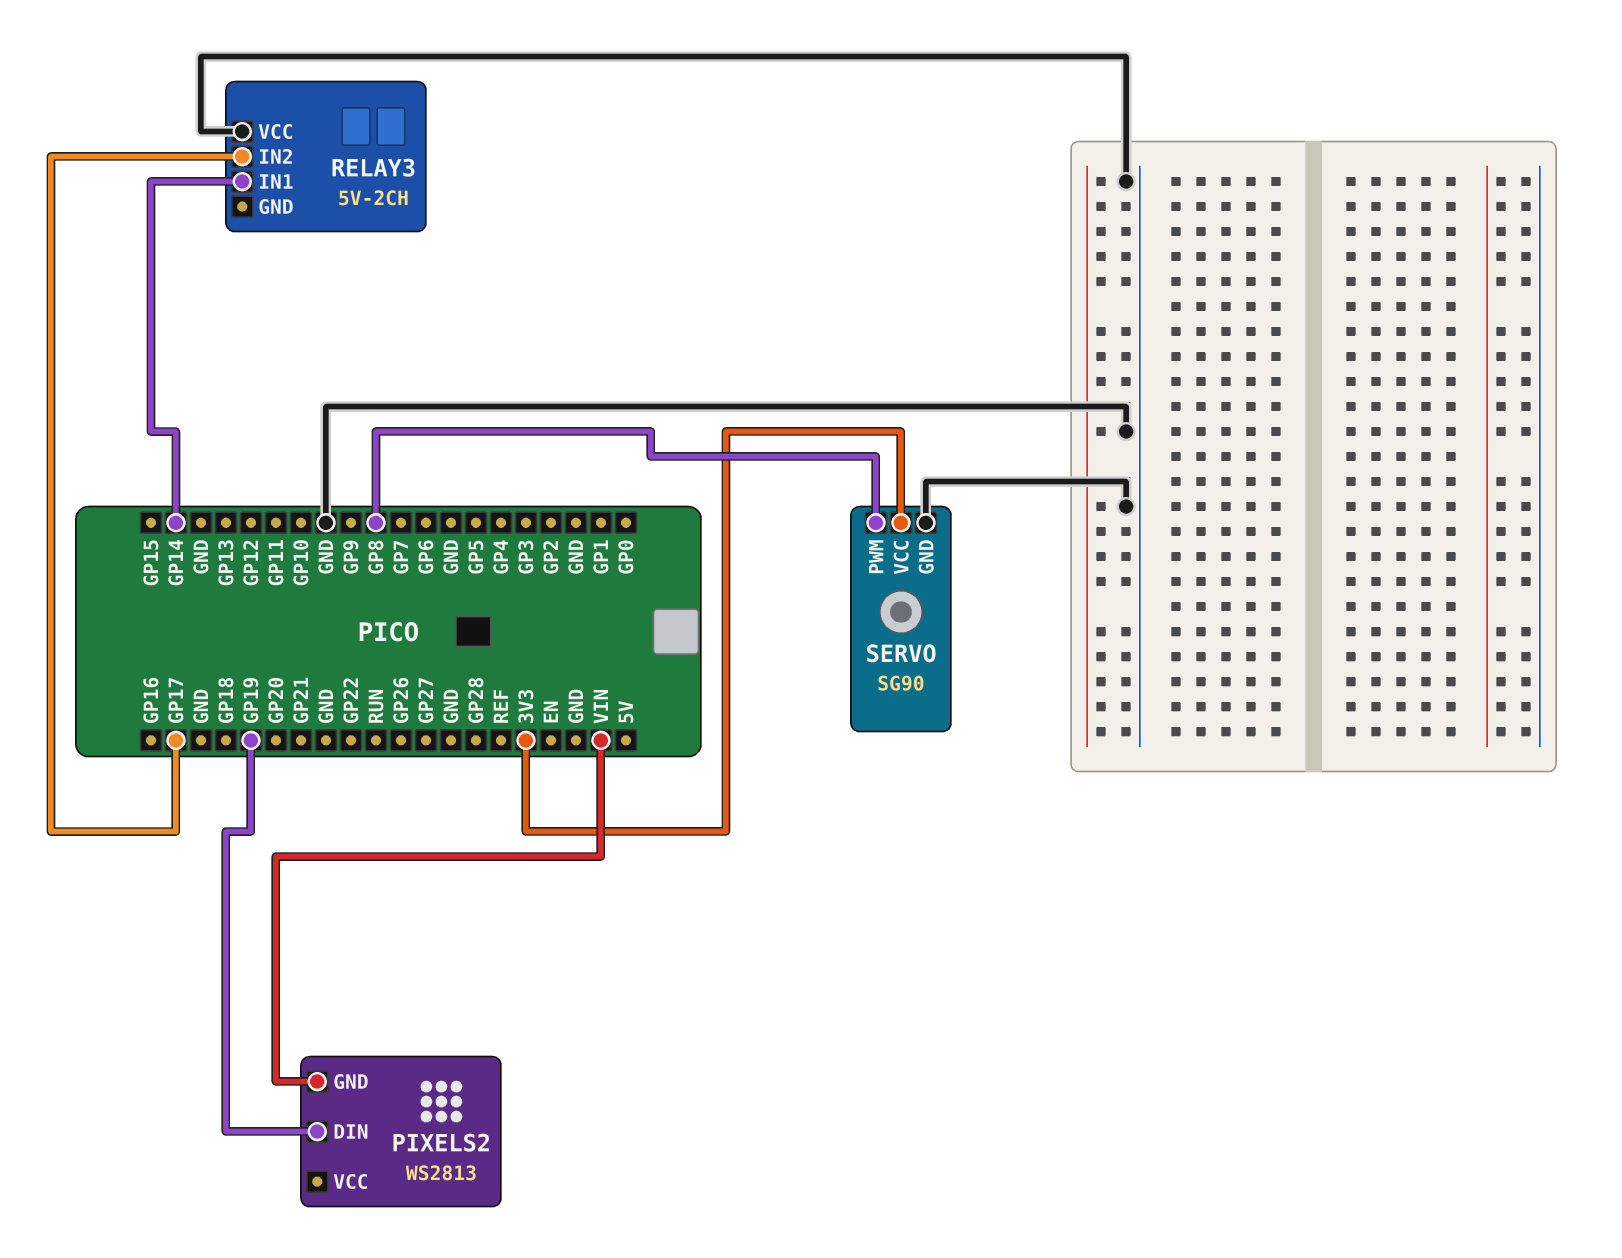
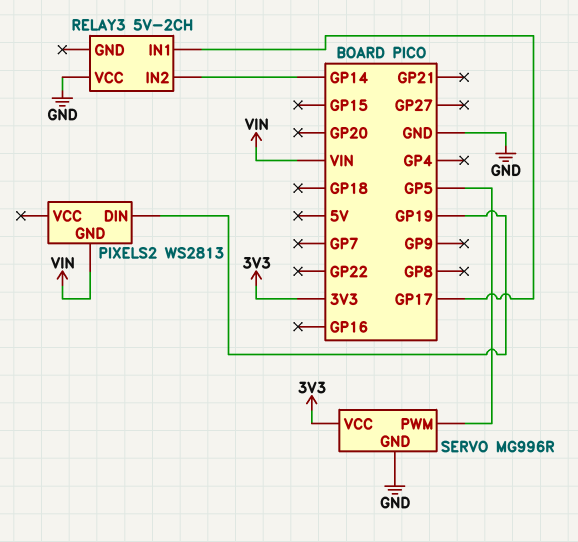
RELAY3 pin IN1: GP14 -> GP17
RELAY3 pin IN2: GP17 -> GP14
SERVO: SG90 -> MG996R
SERVO pin PWM: GP8 -> GP5

